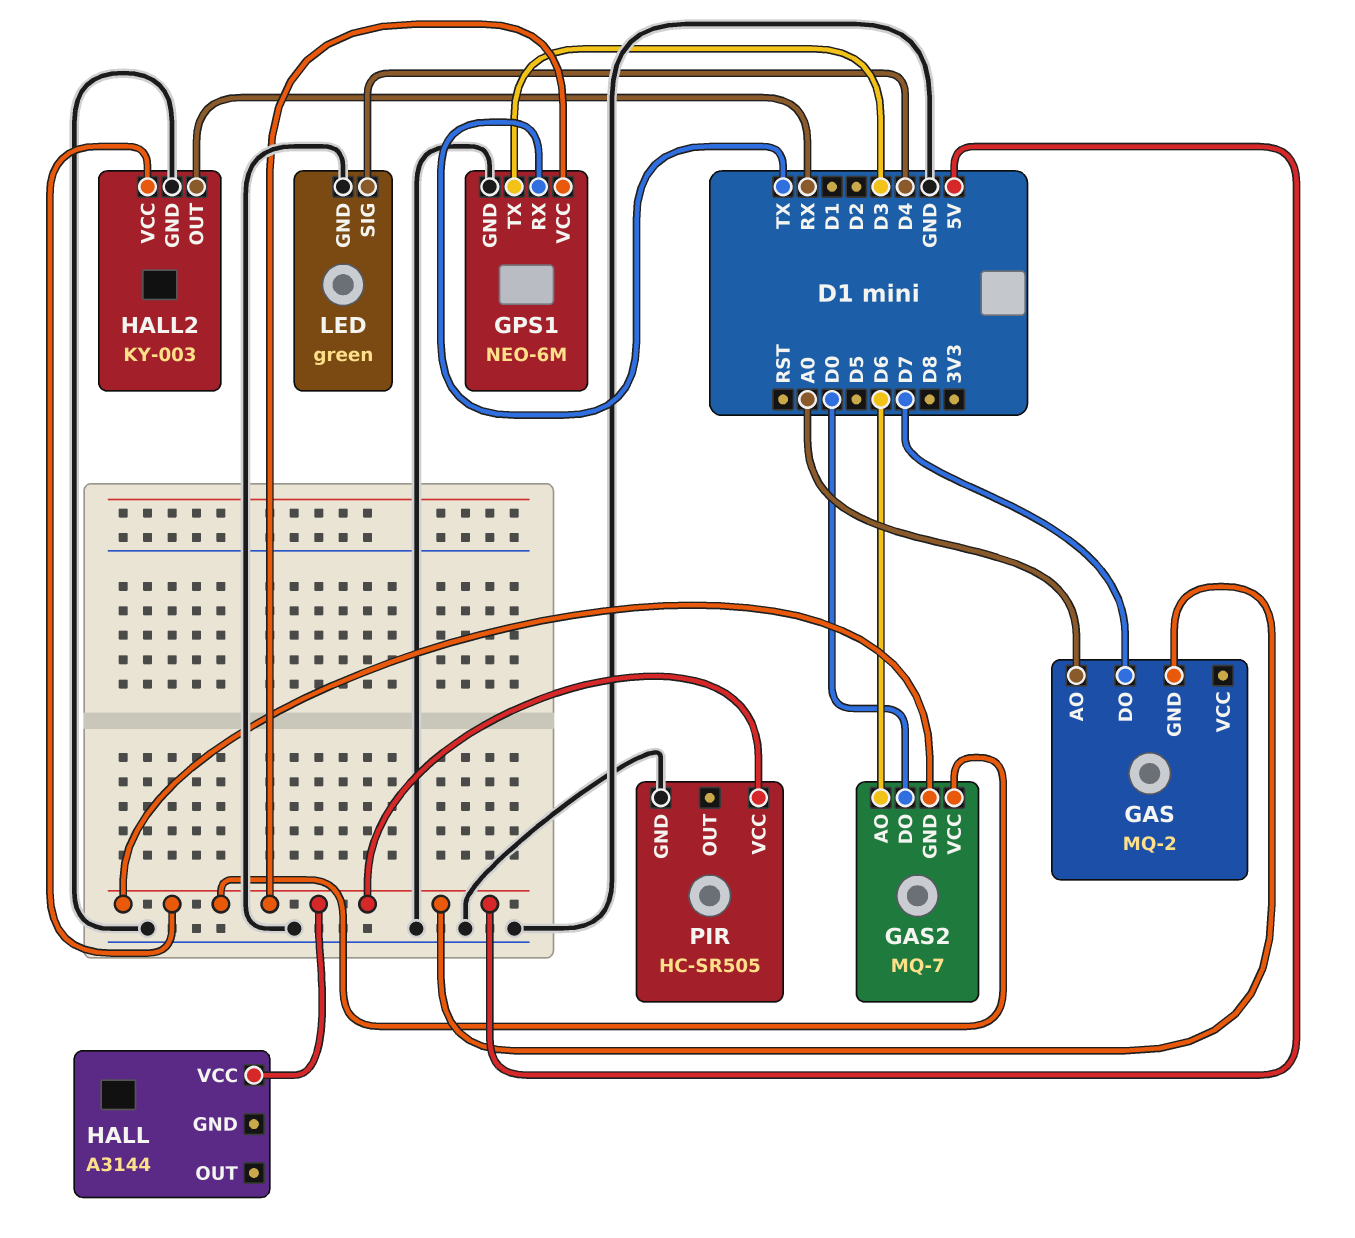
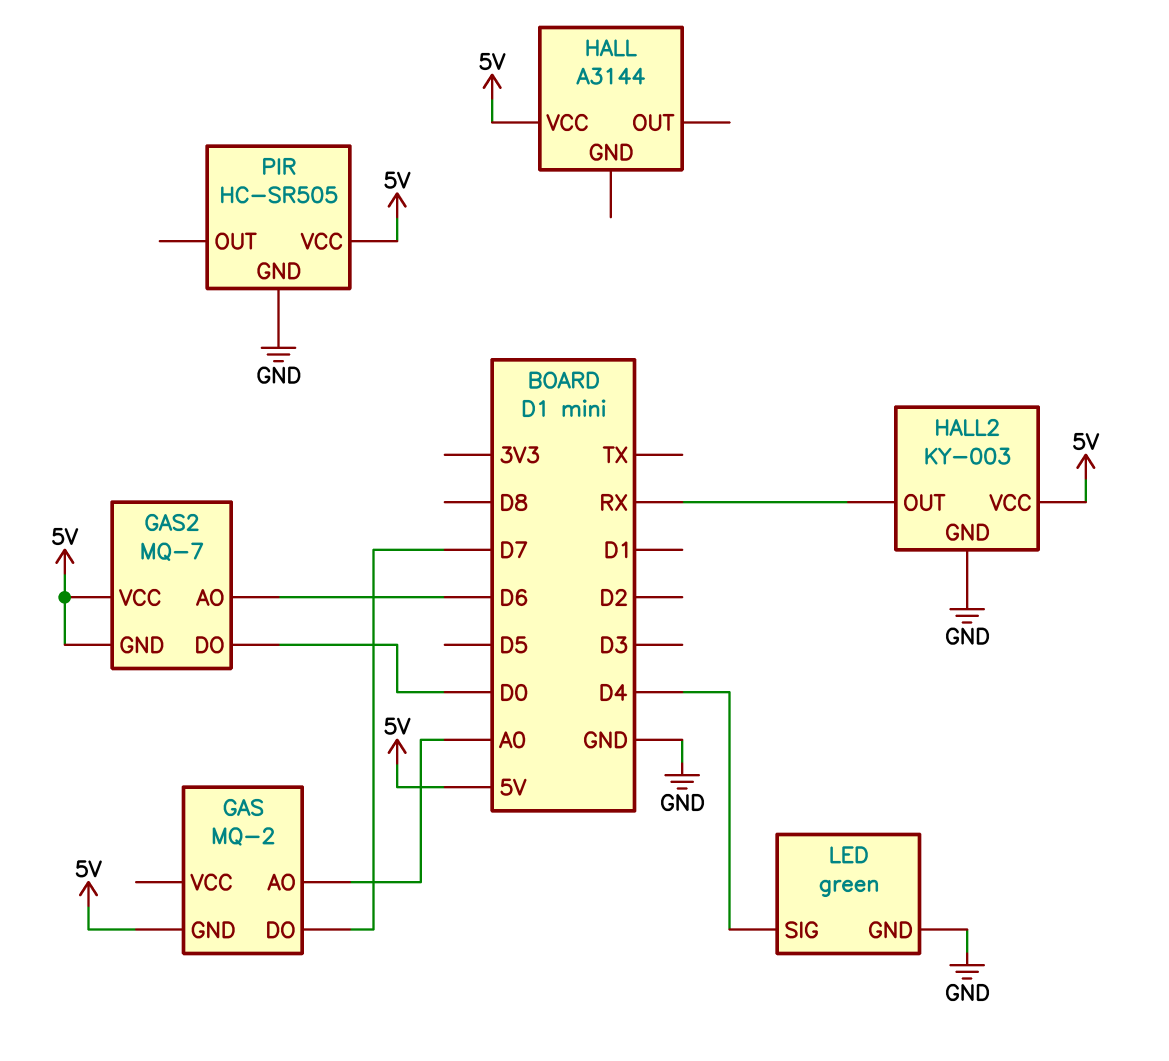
GPS1: NEO-6M -> none
GPS1 pin GND: GND -> none
GPS1 pin RX: TX -> none
GPS1 pin TX: D3 -> none
GPS1 pin VCC: 5V -> none

